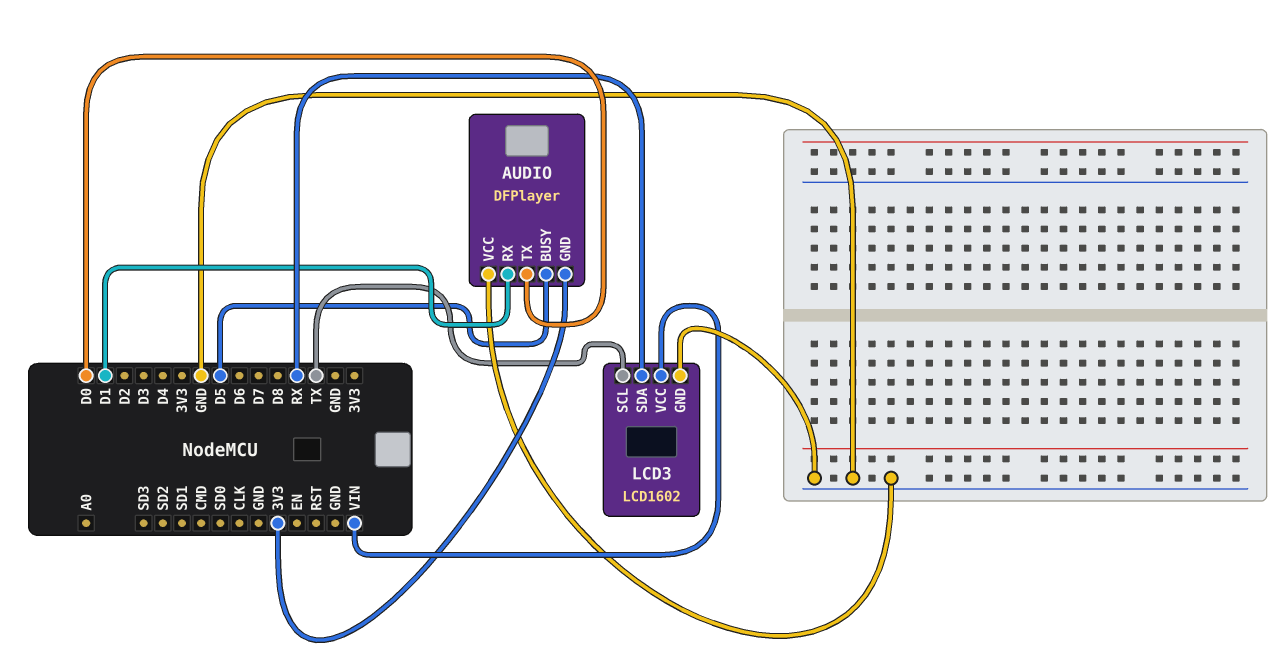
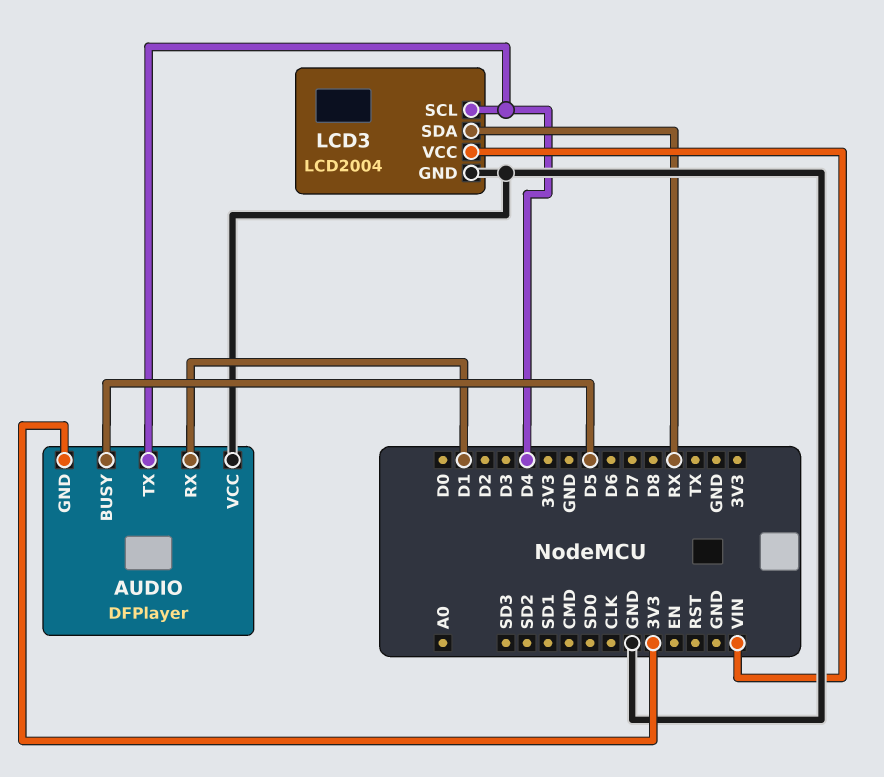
AUDIO pin TX: D0 -> D4
LCD3: LCD1602 -> LCD2004
LCD3 pin SCL: TX -> D4

